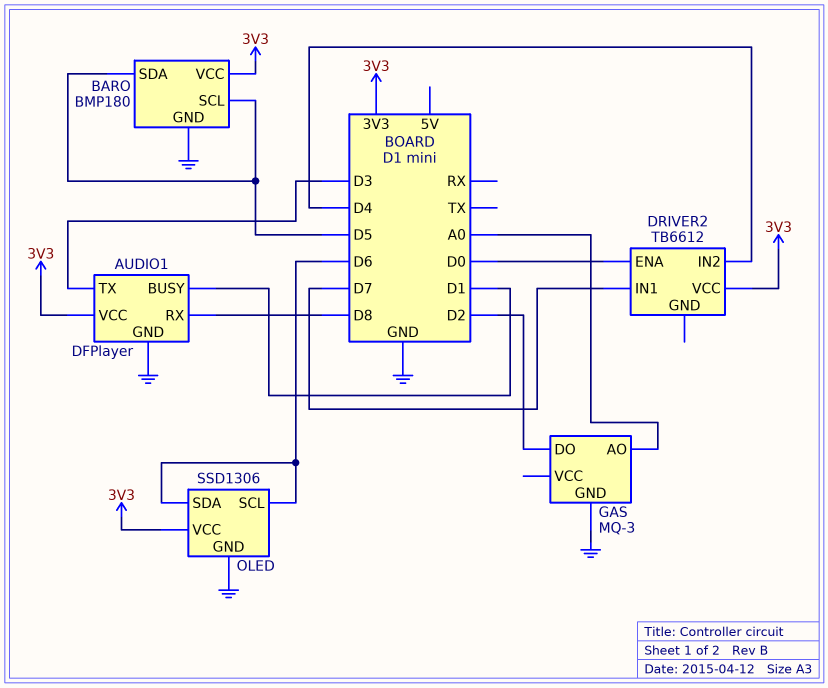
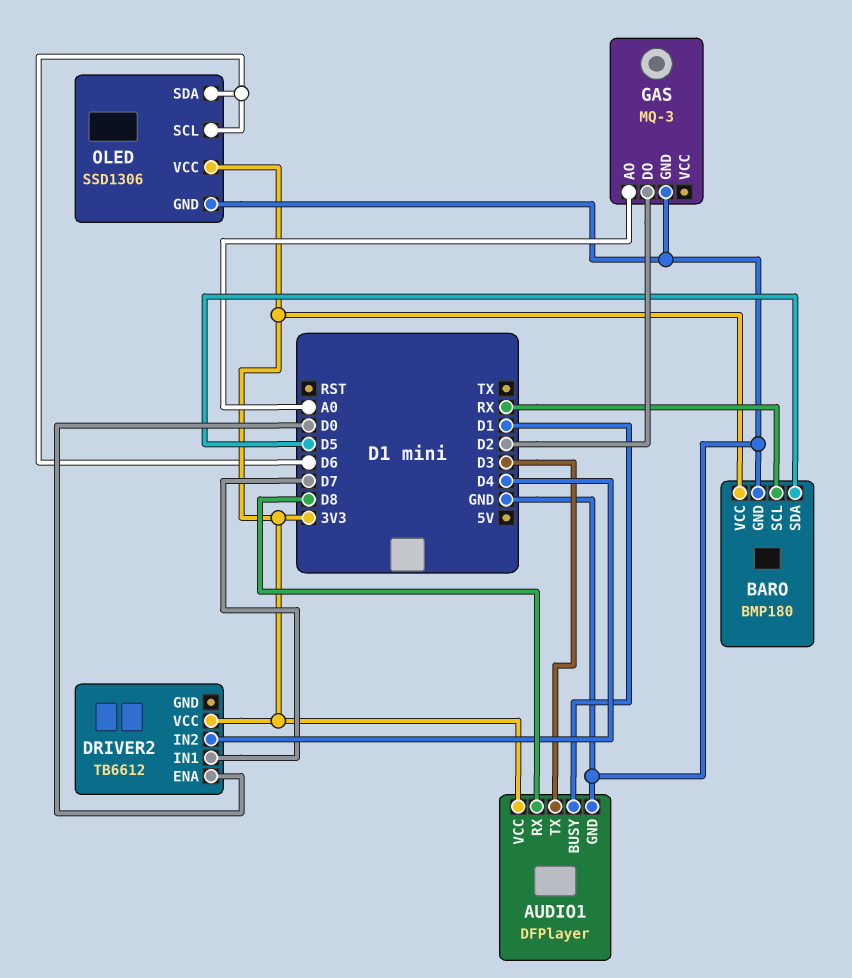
BARO pin SCL: D5 -> RX

